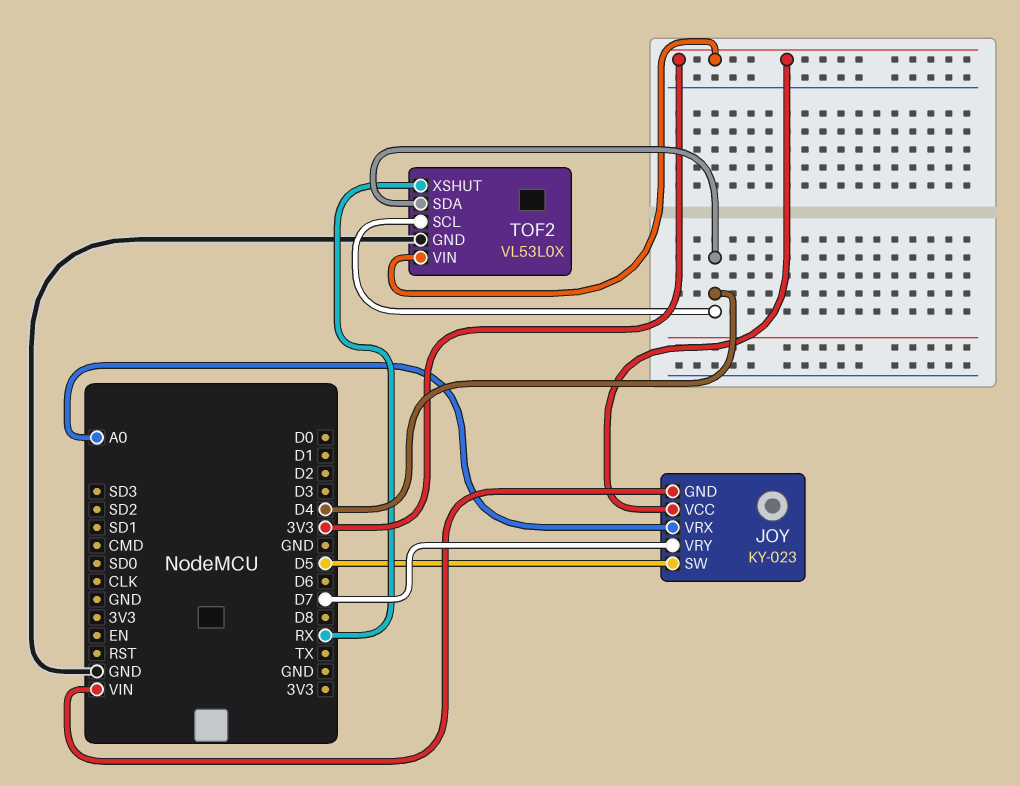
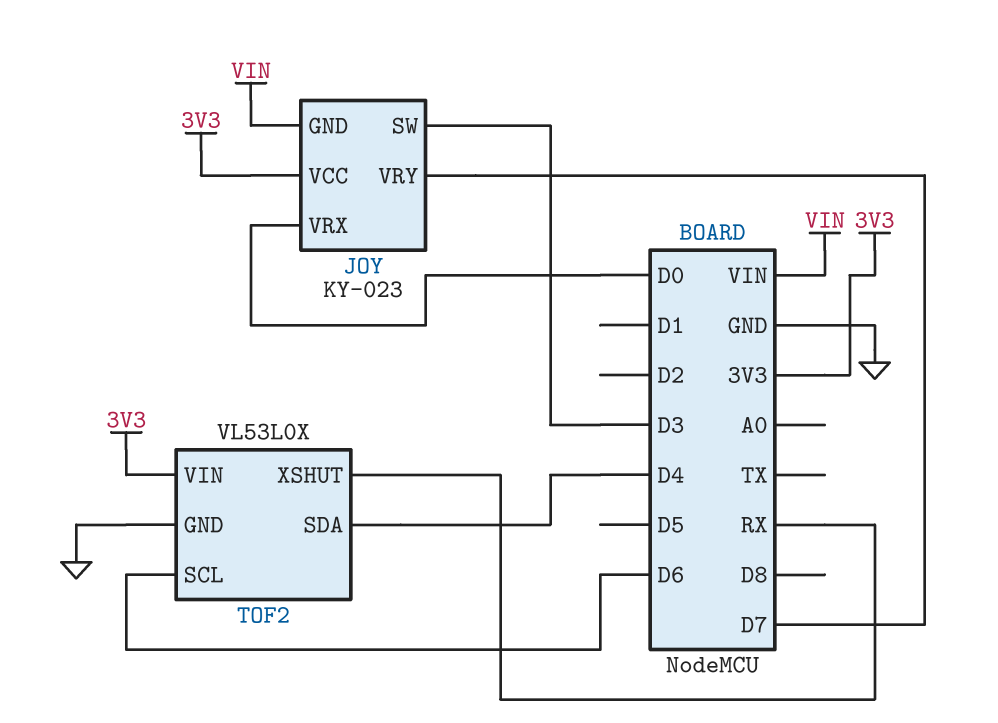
JOY pin SW: D5 -> D3
JOY pin VRX: A0 -> D0
TOF2 pin SCL: D4 -> D6

